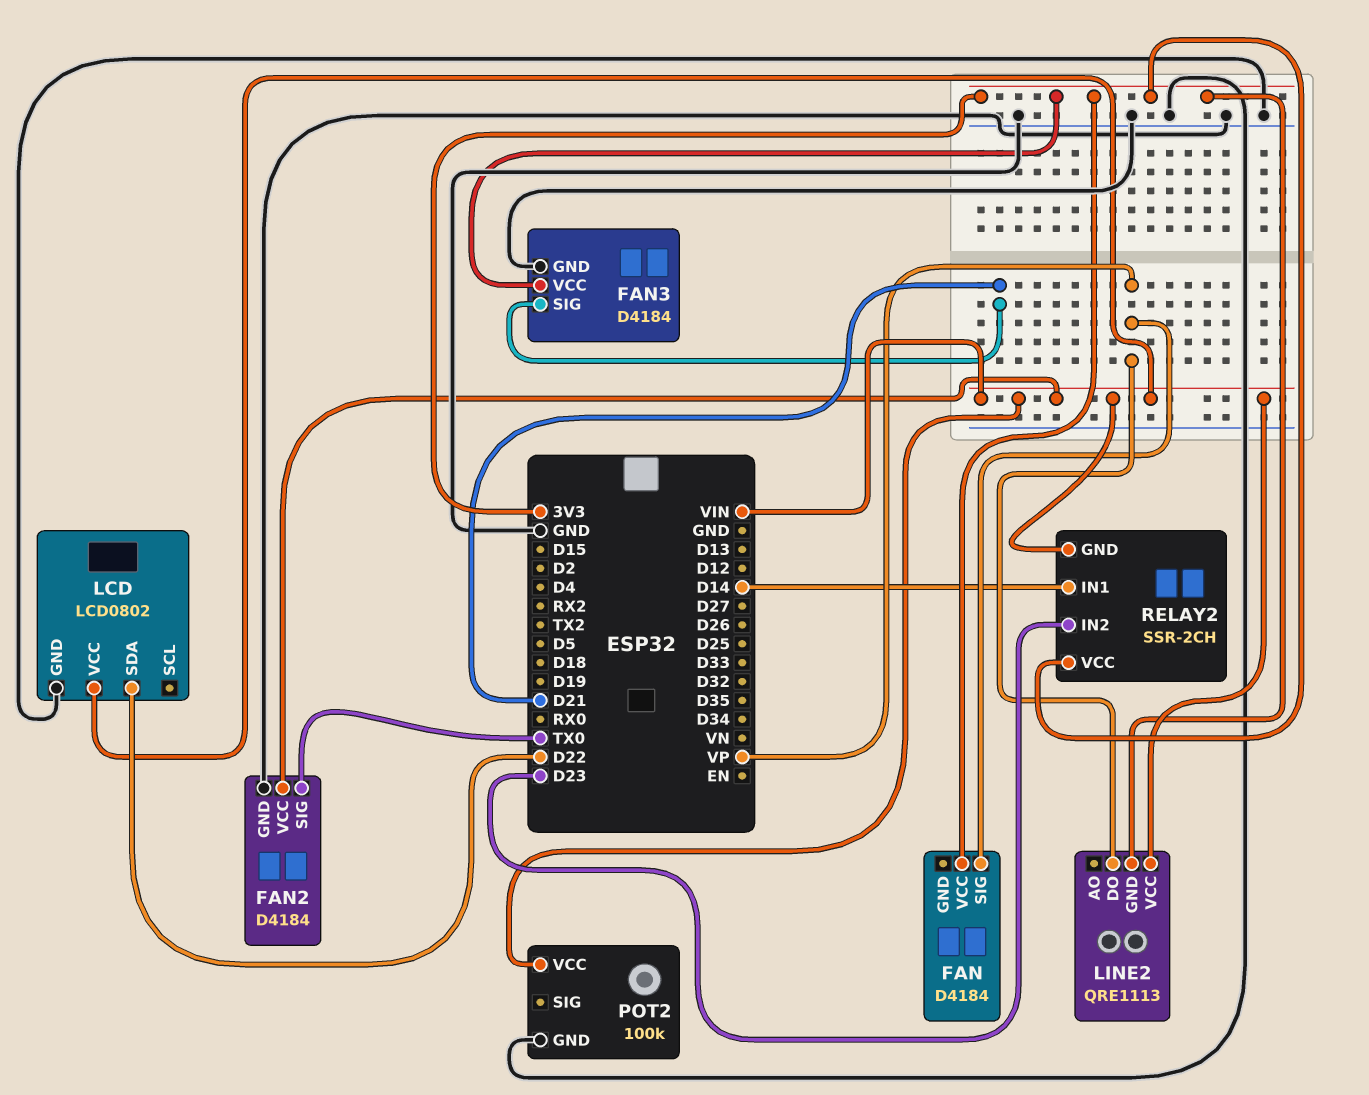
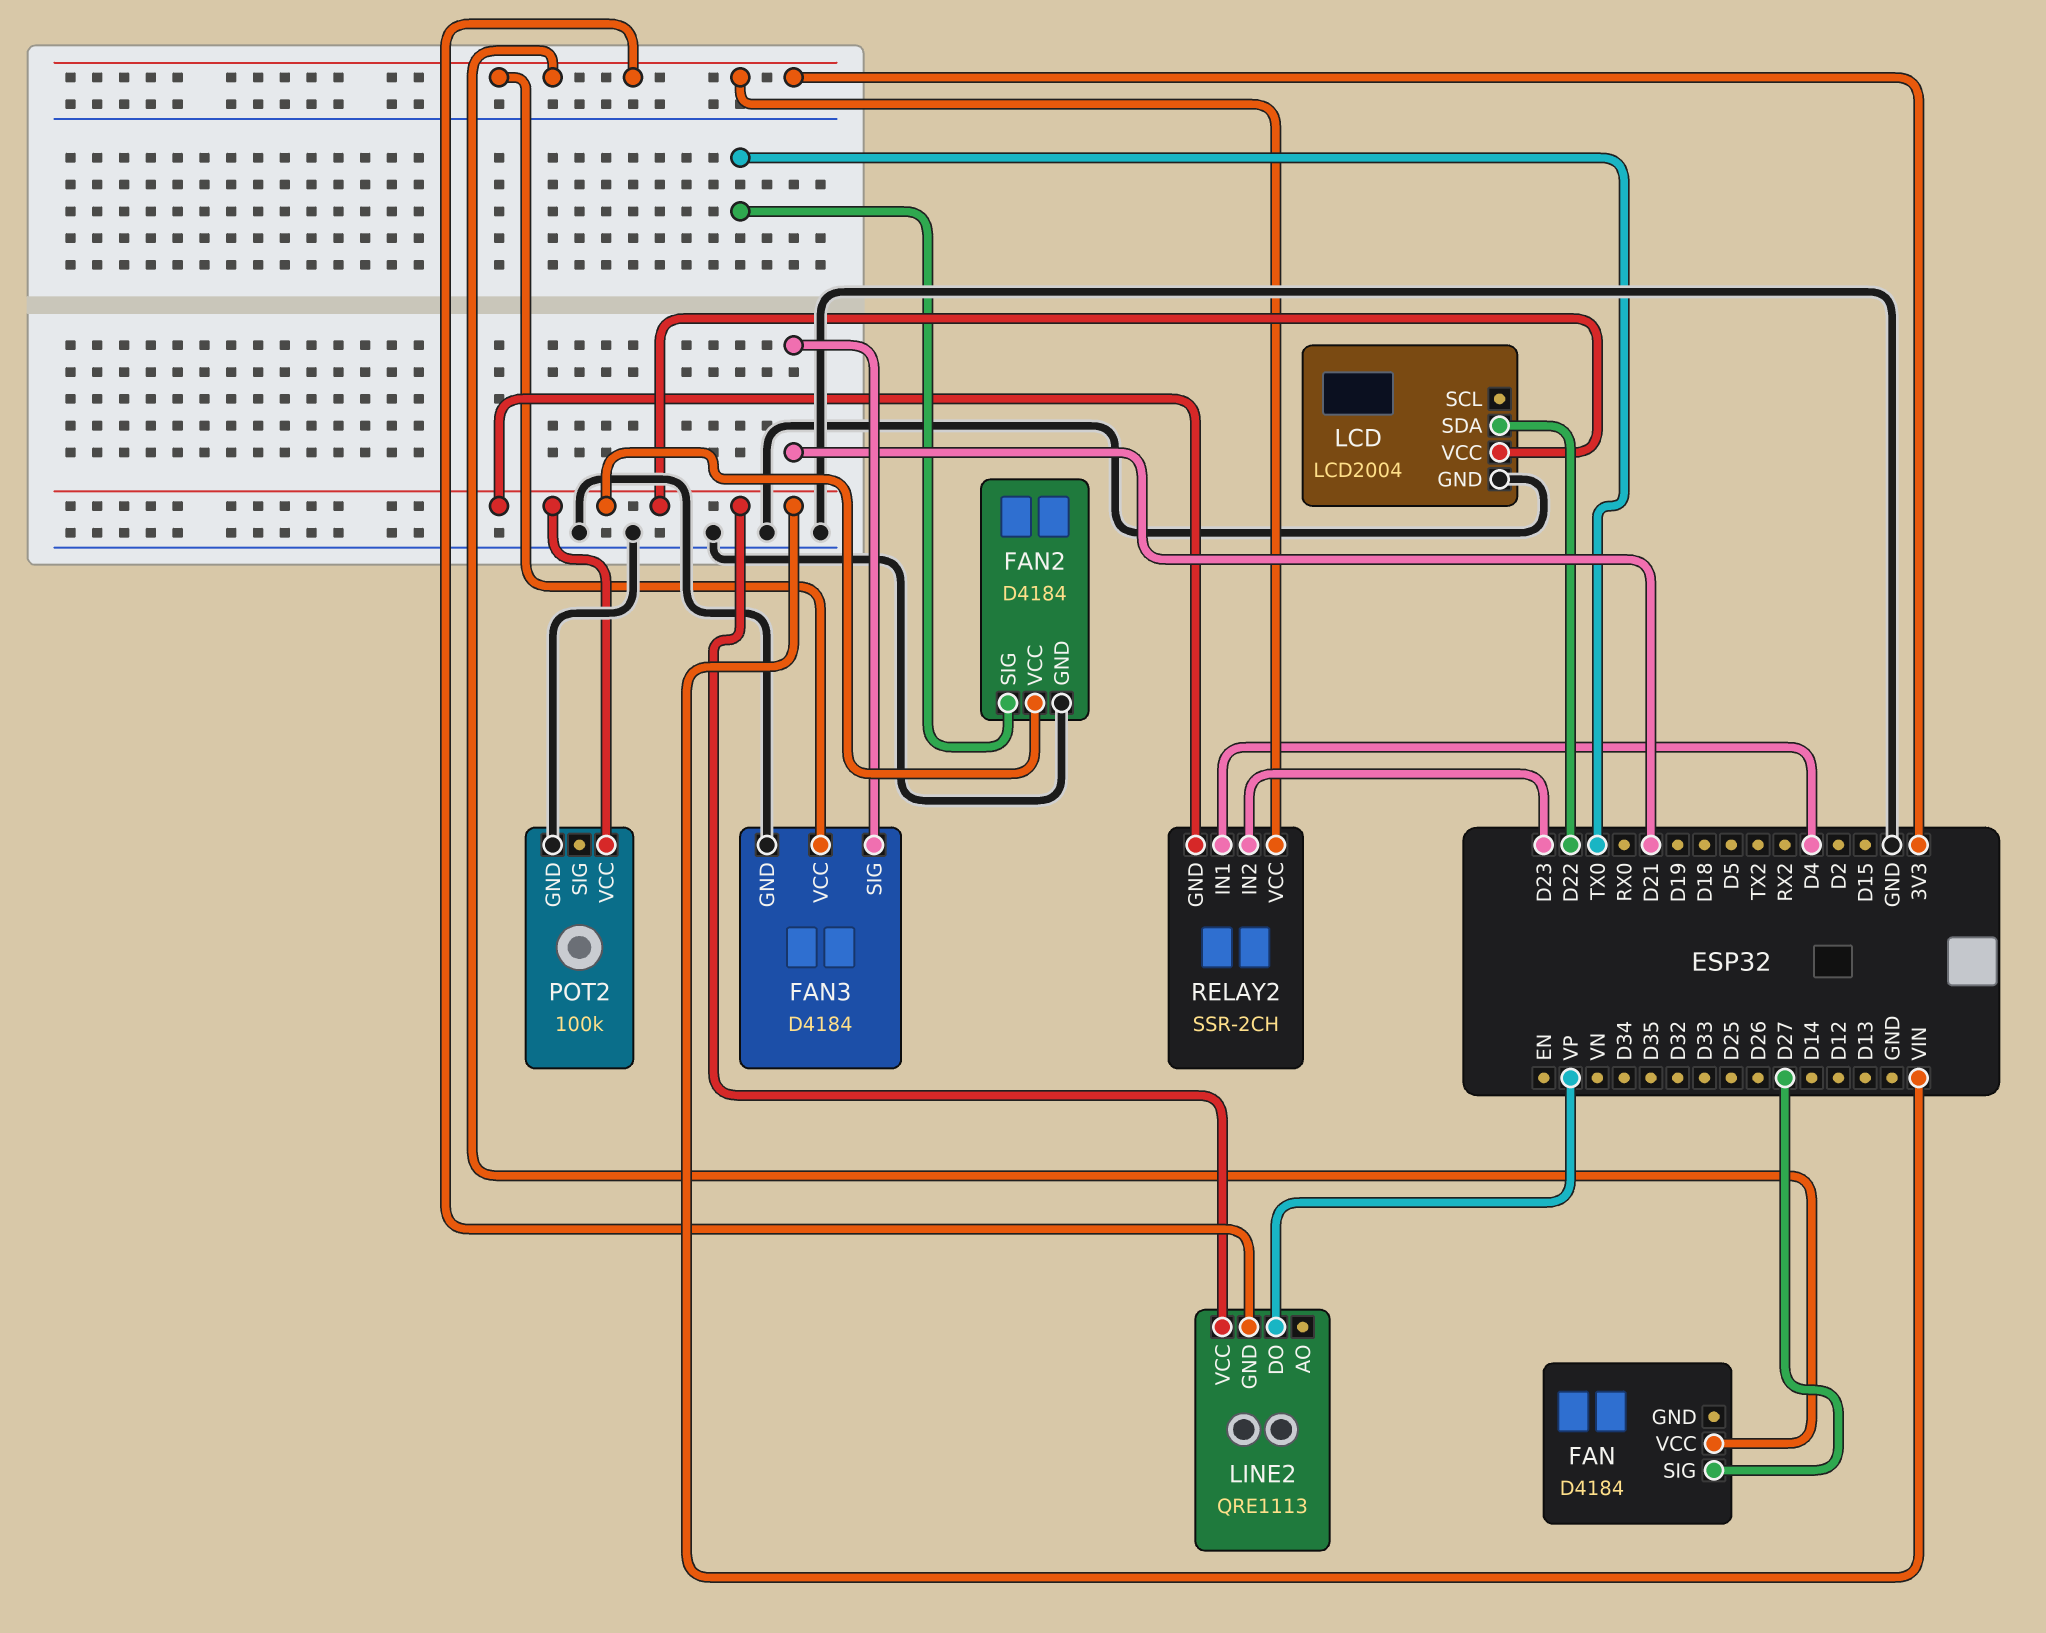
FAN pin SIG: VP -> D27
LCD: LCD0802 -> LCD2004
RELAY2 pin IN1: D14 -> D4

